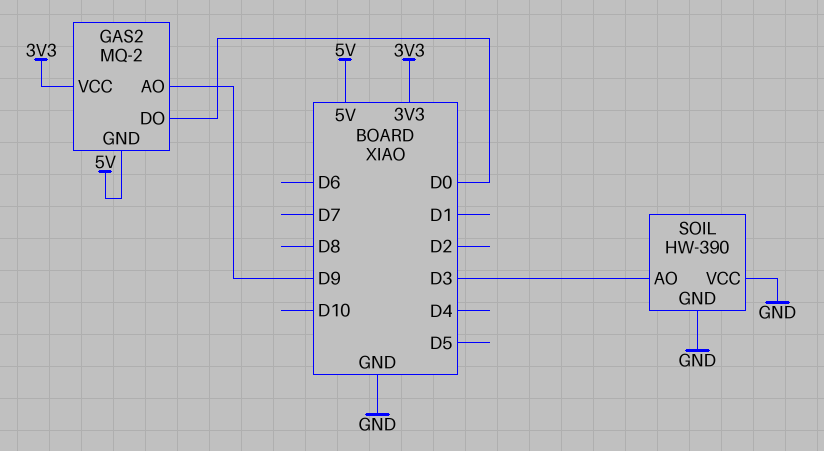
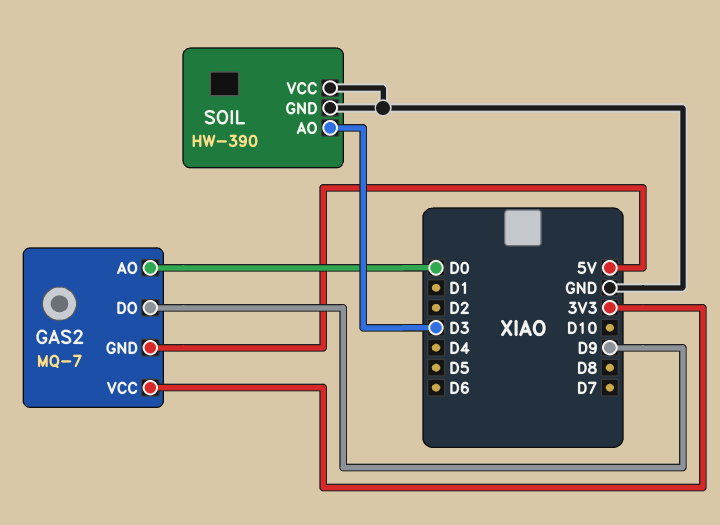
GAS2: MQ-2 -> MQ-7
GAS2 pin AO: D9 -> D0
GAS2 pin DO: D0 -> D9

